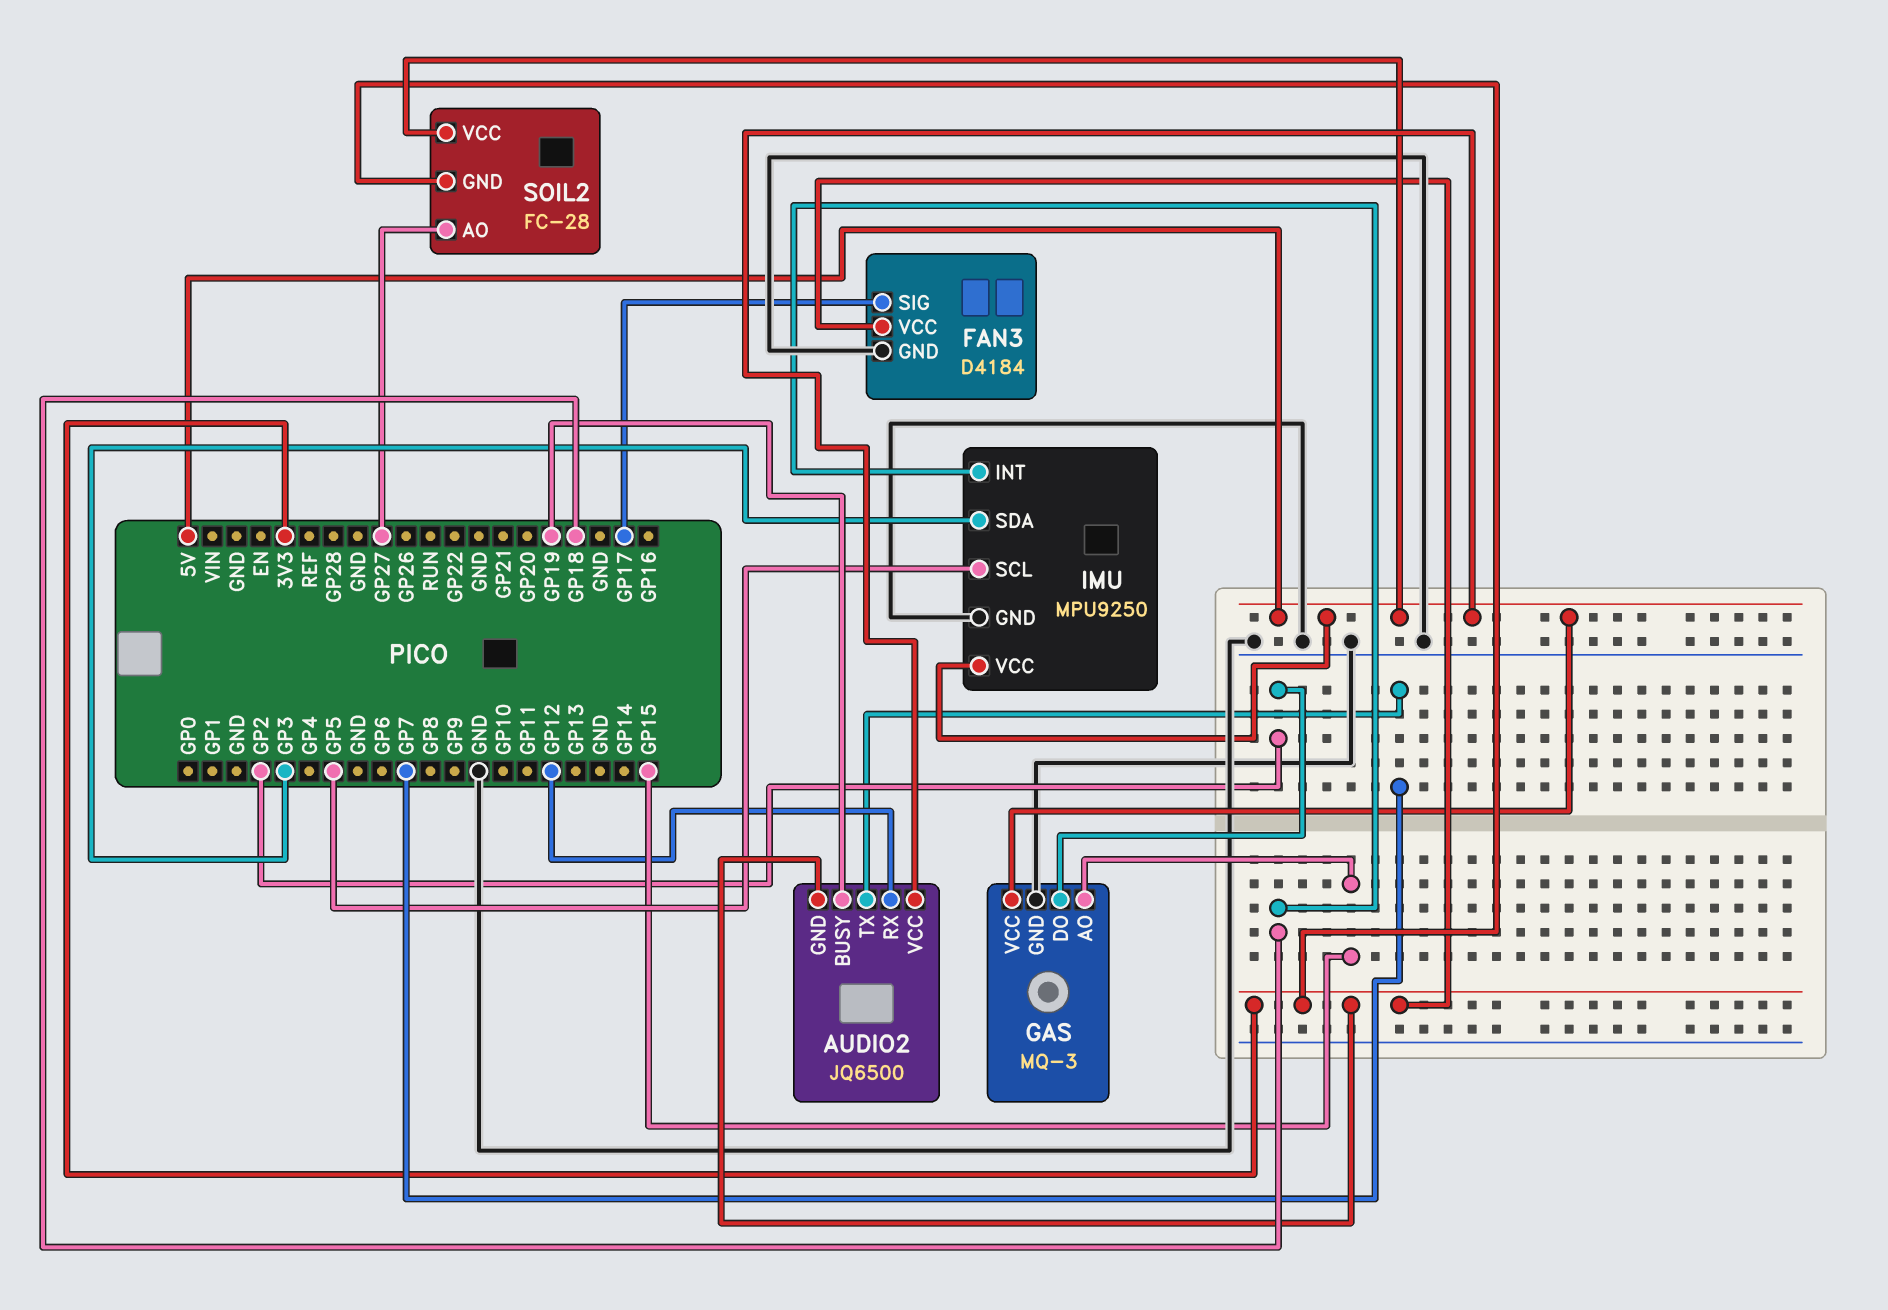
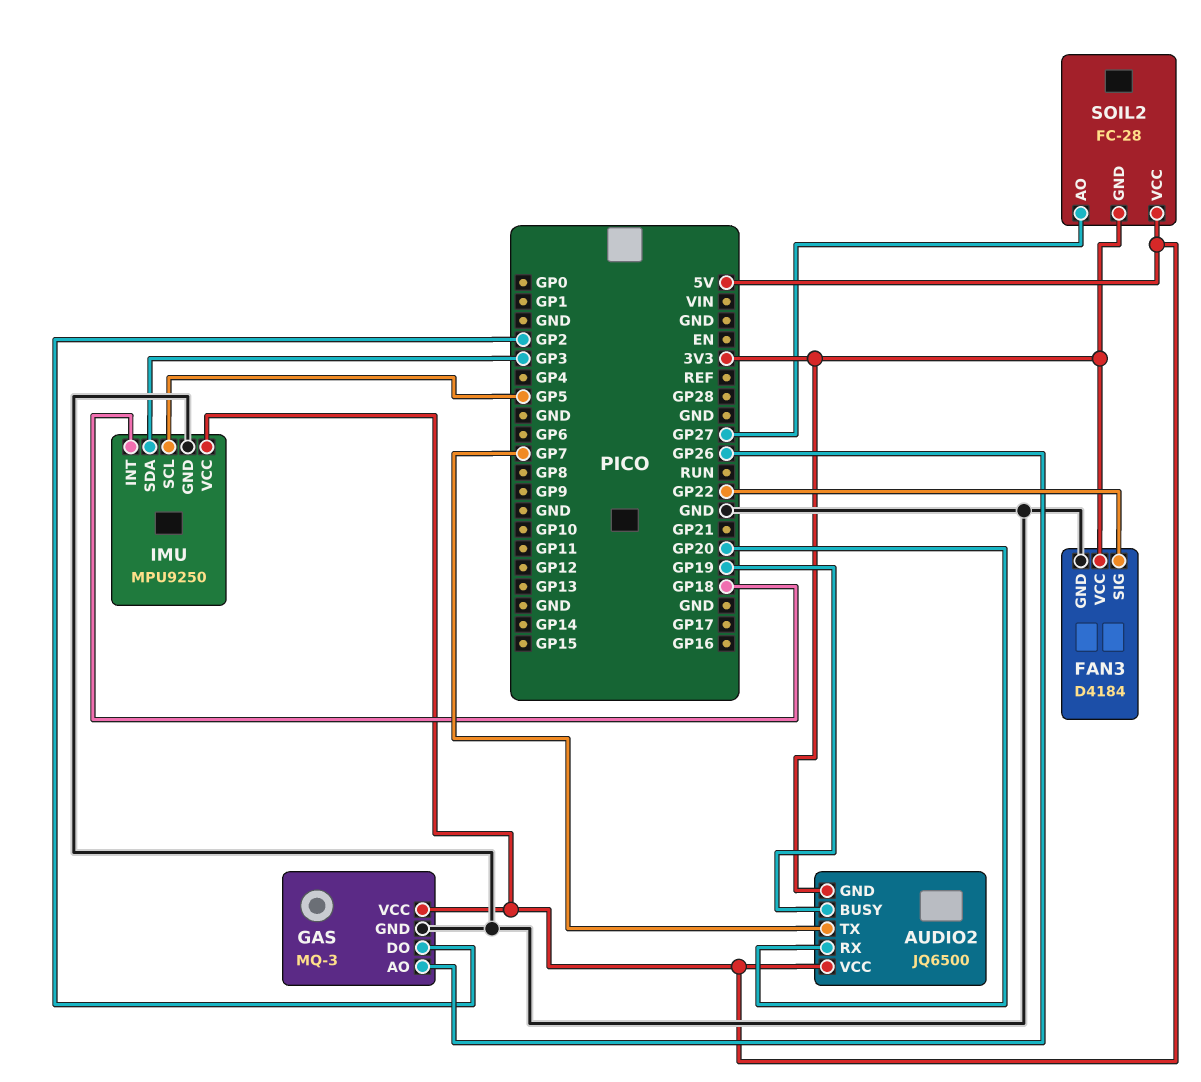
AUDIO2 pin RX: GP12 -> GP20
FAN3 pin SIG: GP17 -> GP22
GAS pin AO: GP15 -> GP26

